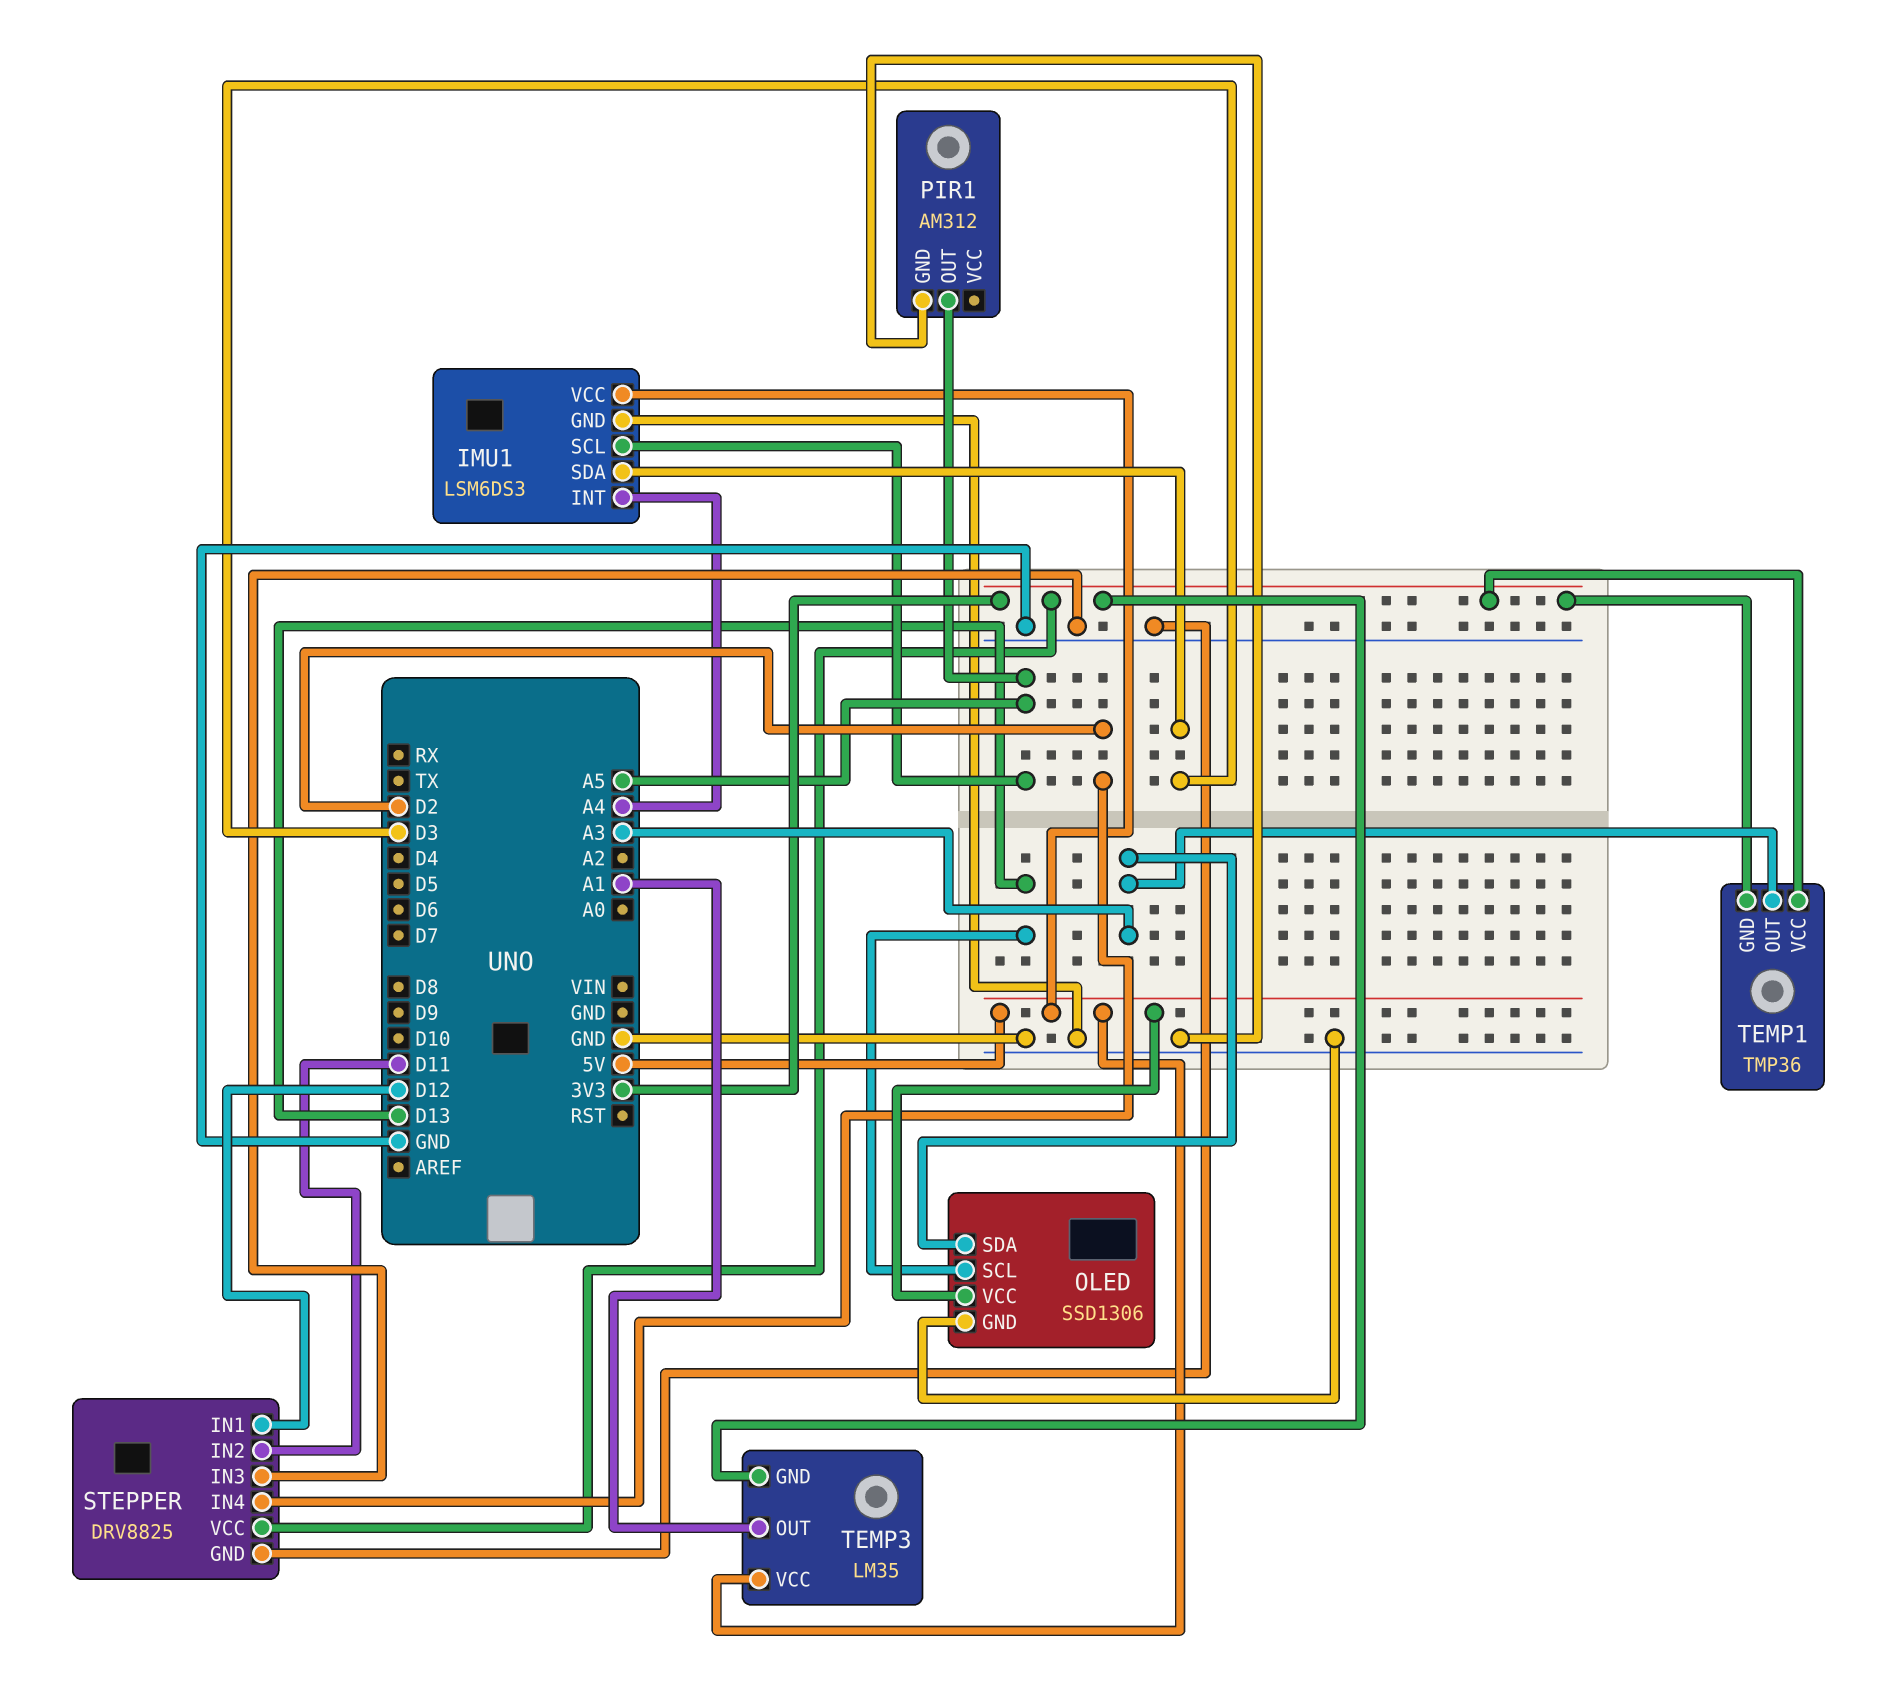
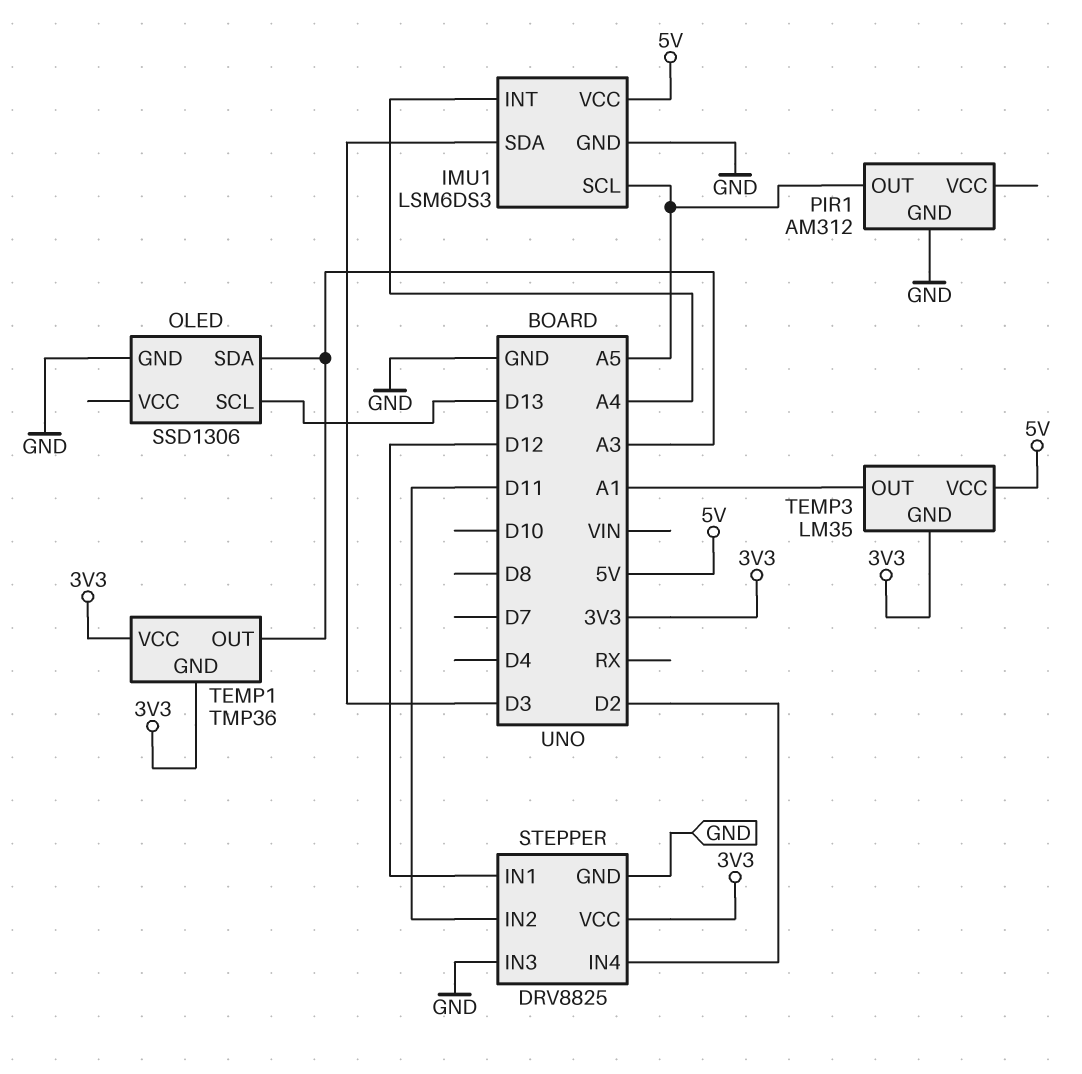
OLED pin VCC: 5V -> none

